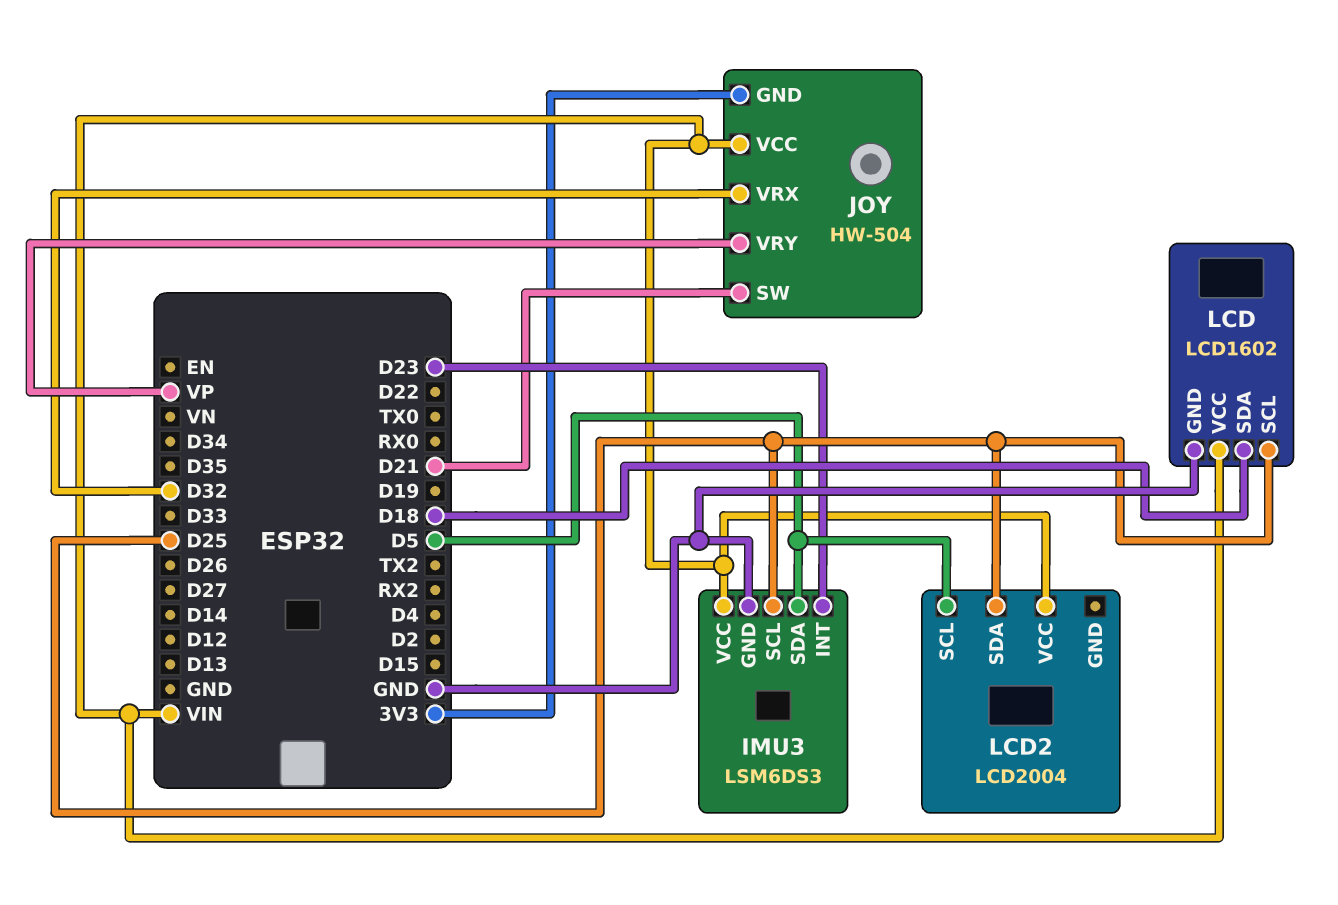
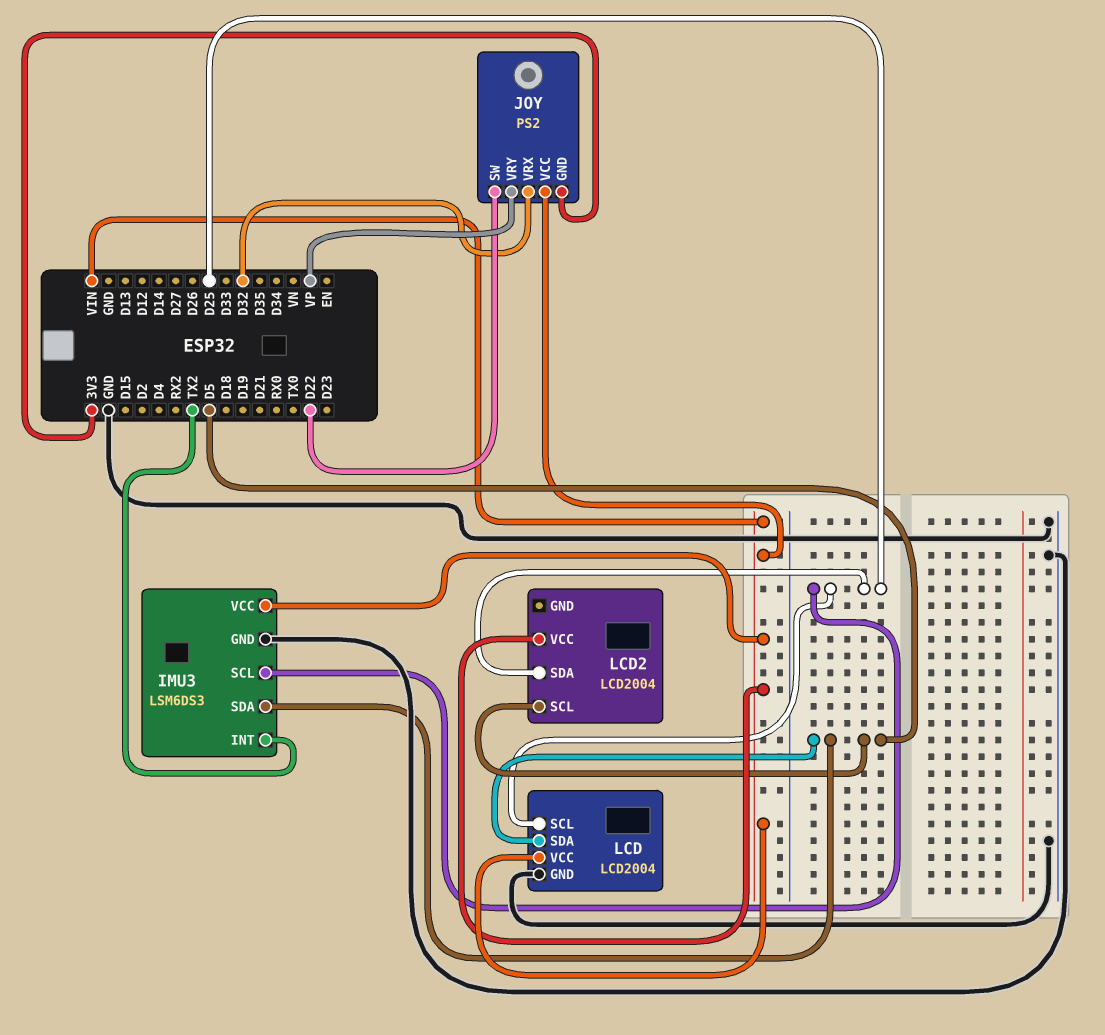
IMU3 pin INT: D23 -> TX2
JOY: HW-504 -> PS2
JOY pin SW: D21 -> D22
LCD: LCD1602 -> LCD2004
LCD pin SDA: D18 -> D5

